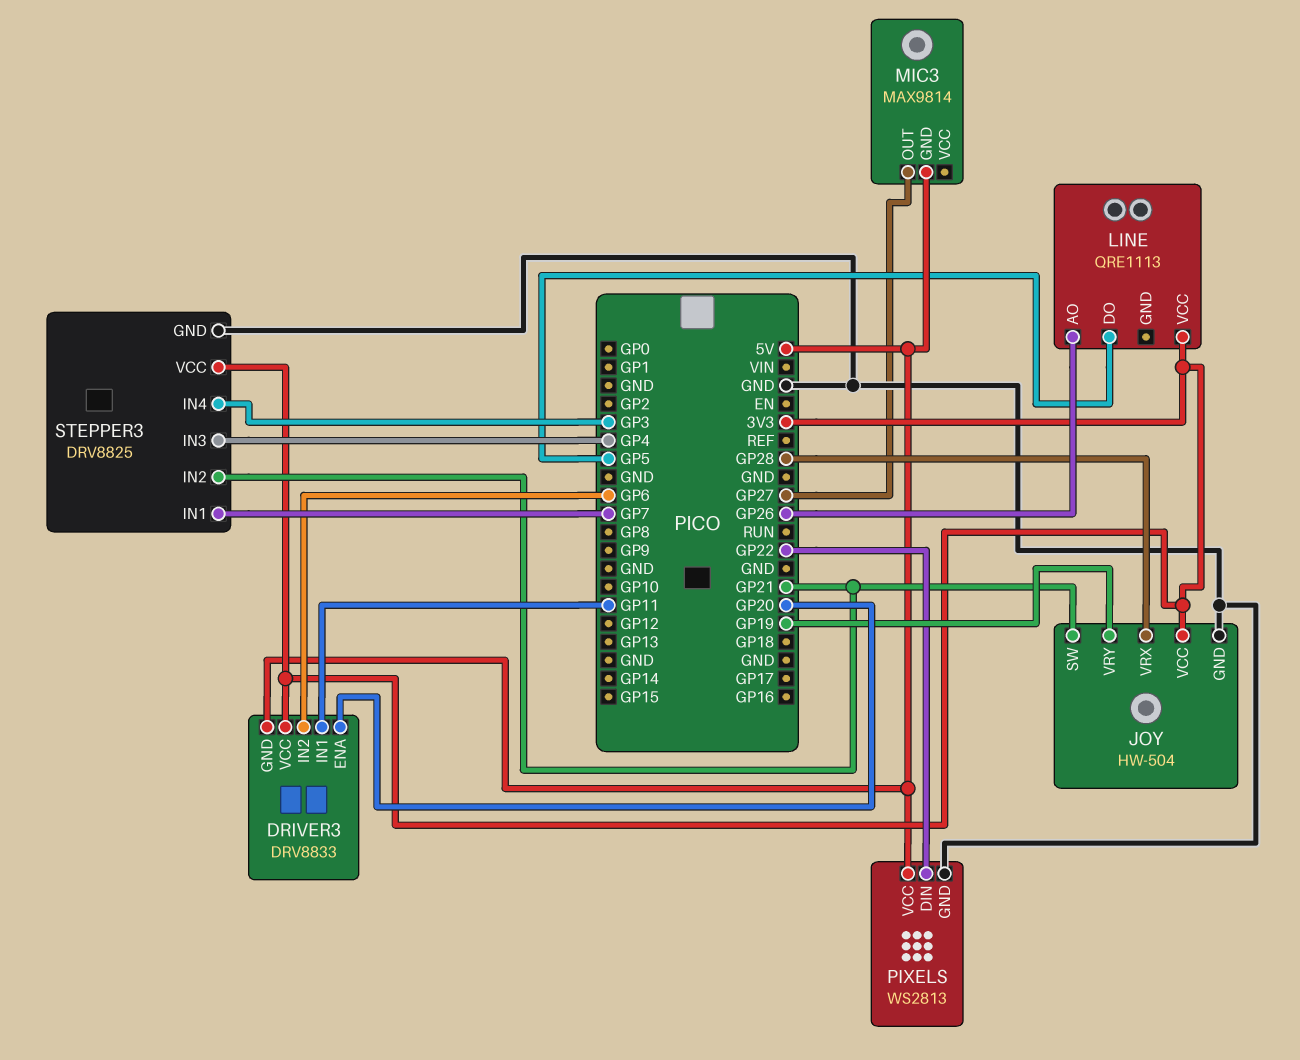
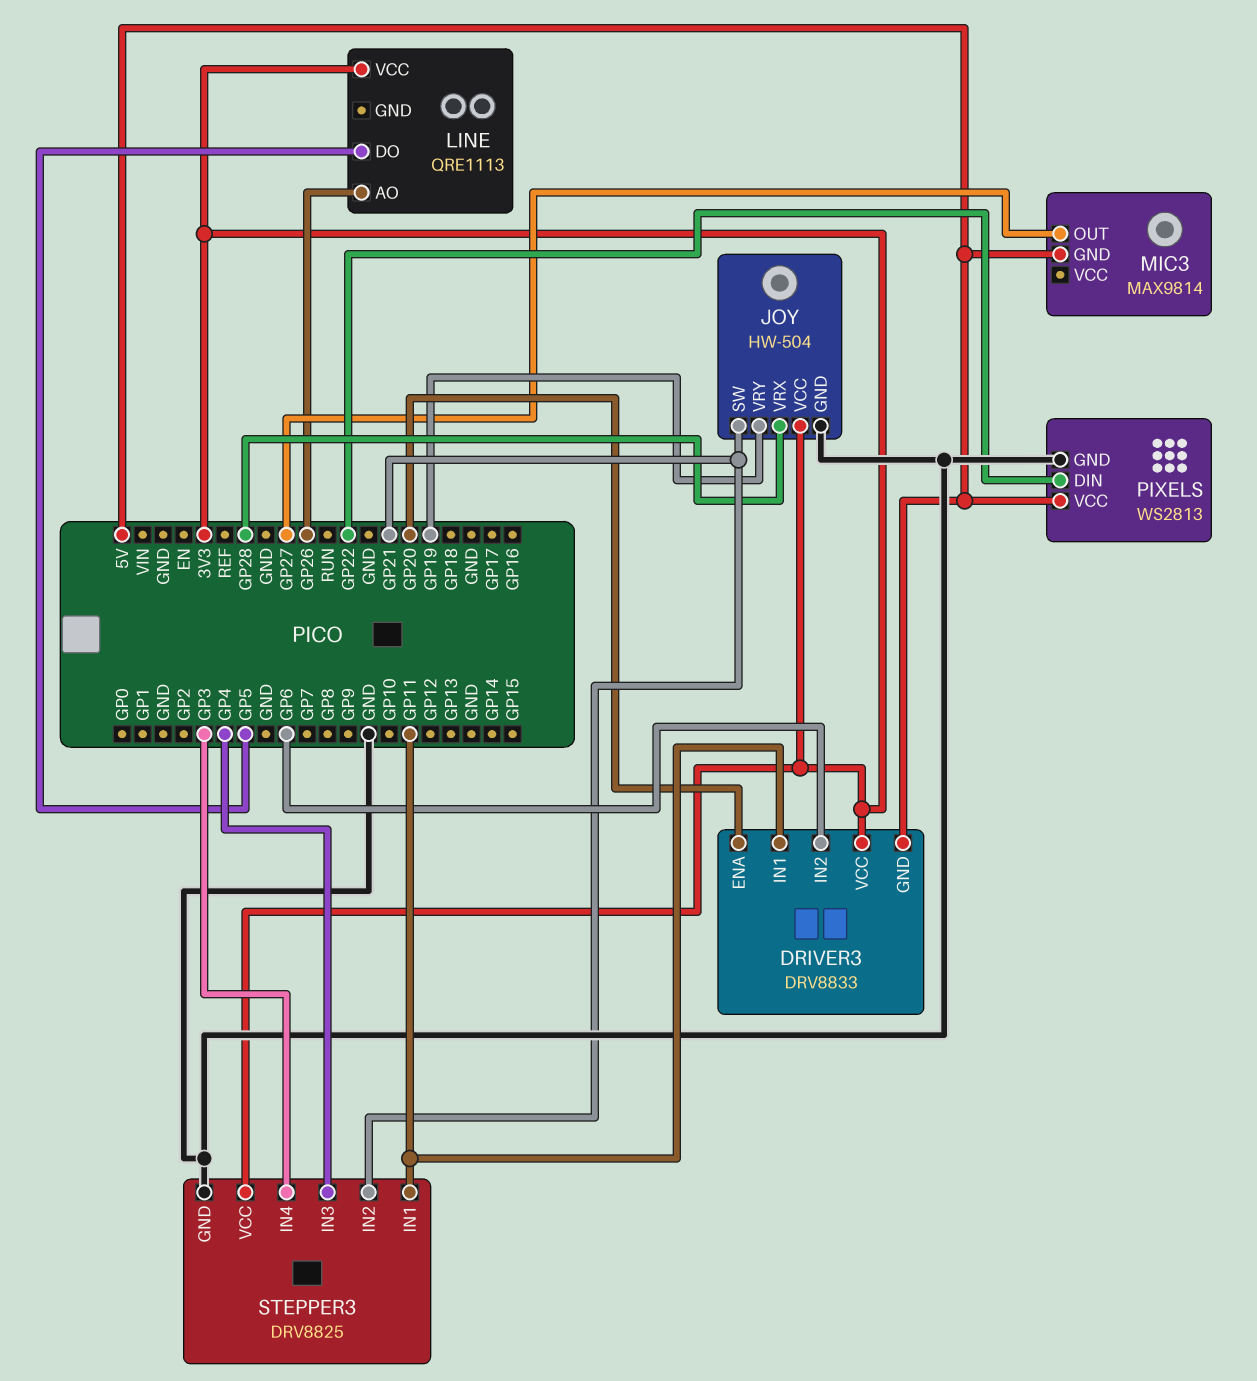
STEPPER3 pin IN1: GP7 -> GP11

